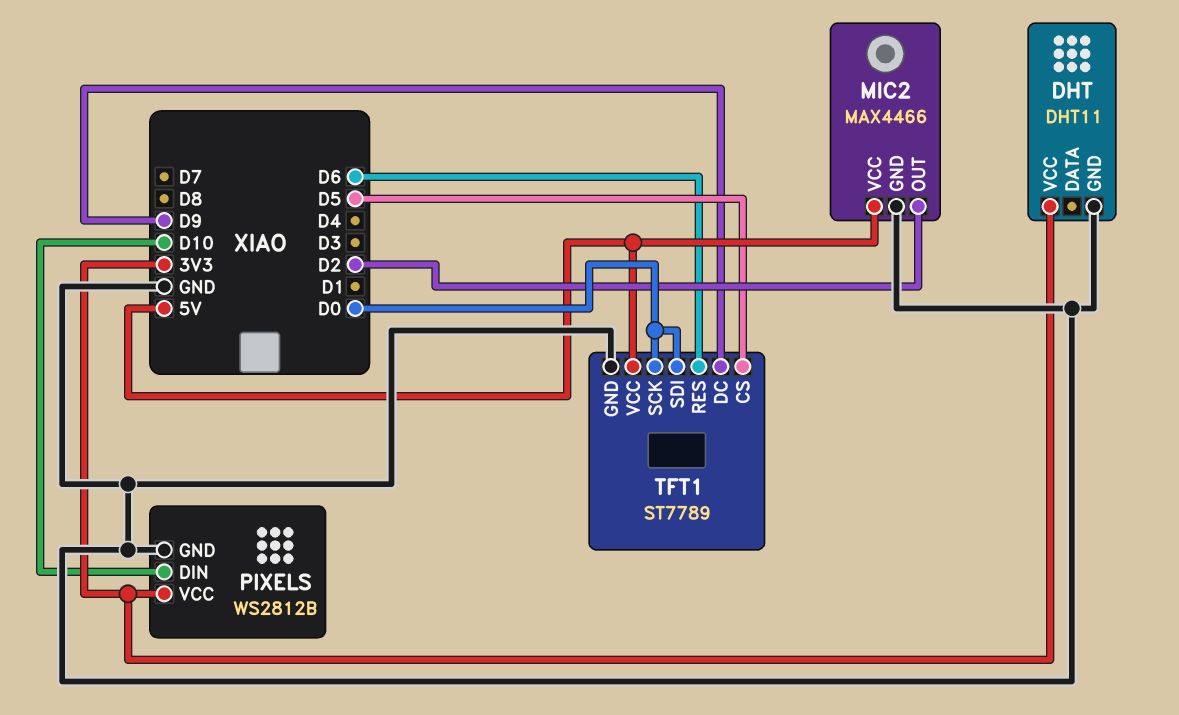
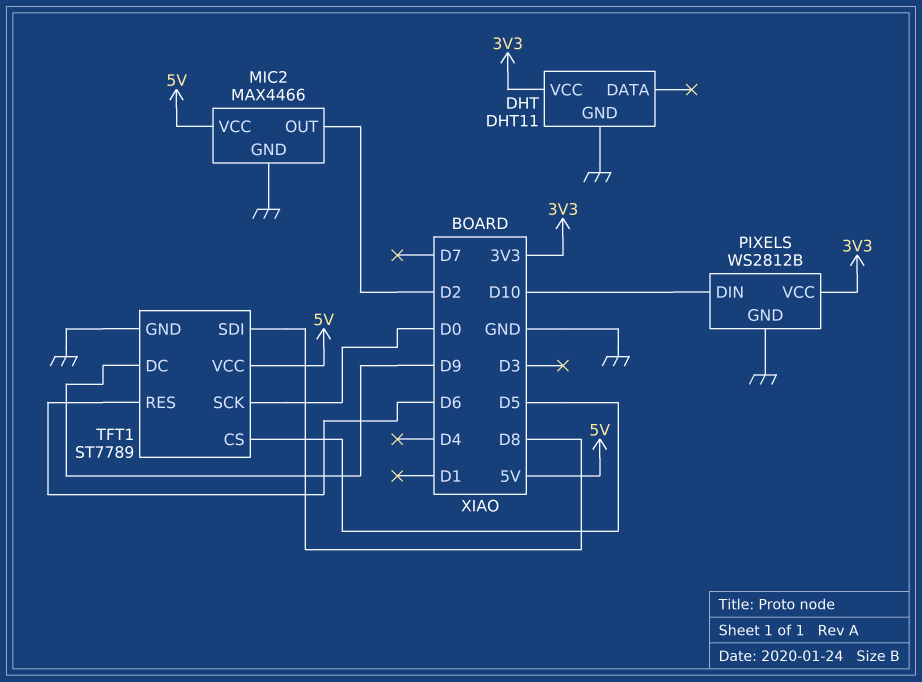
TFT1 pin SDI: D0 -> D8

